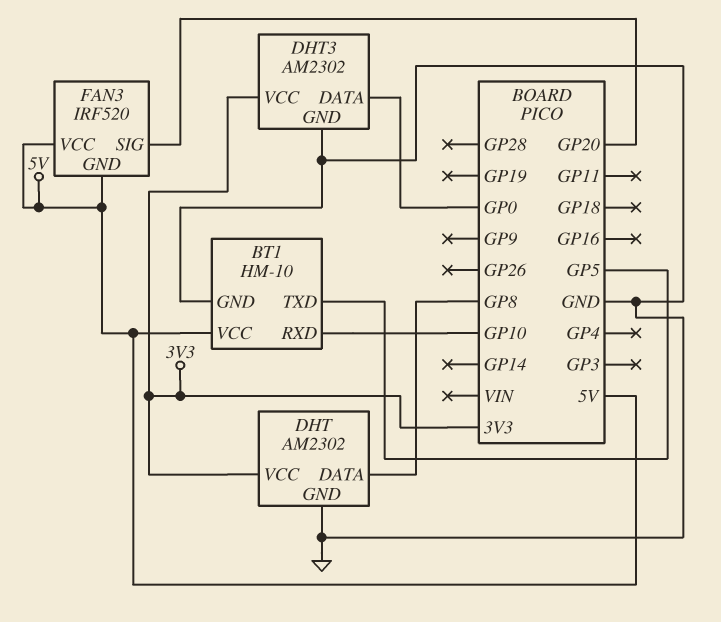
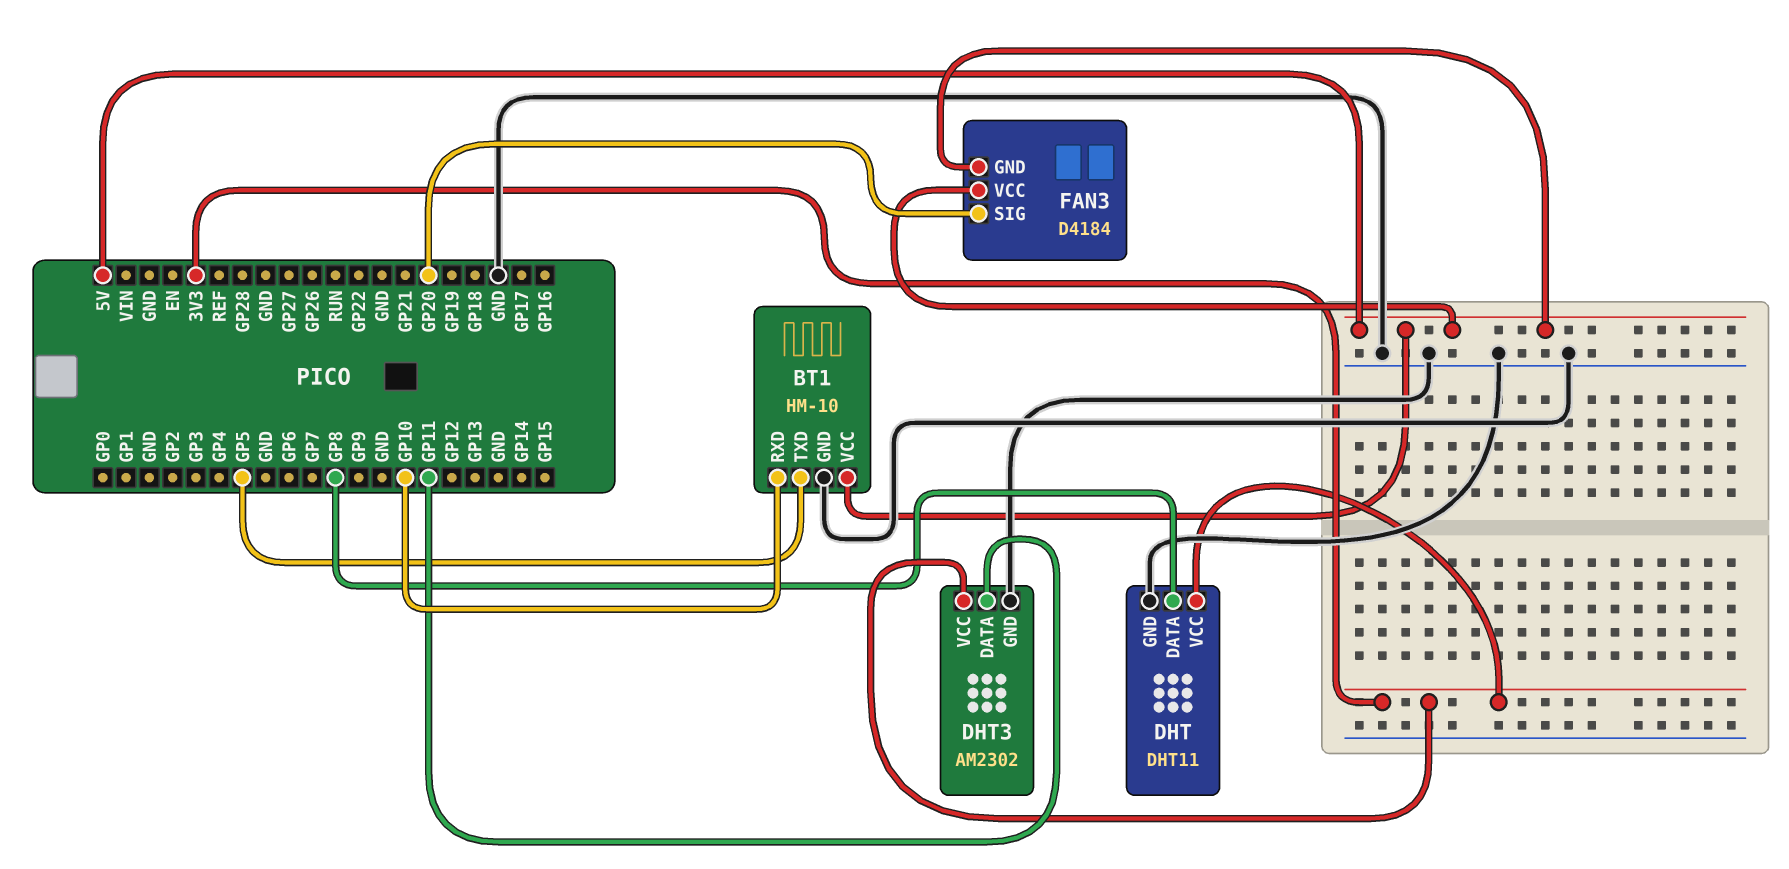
DHT: AM2302 -> DHT11
DHT3 pin DATA: GP0 -> GP11
FAN3: IRF520 -> D4184

